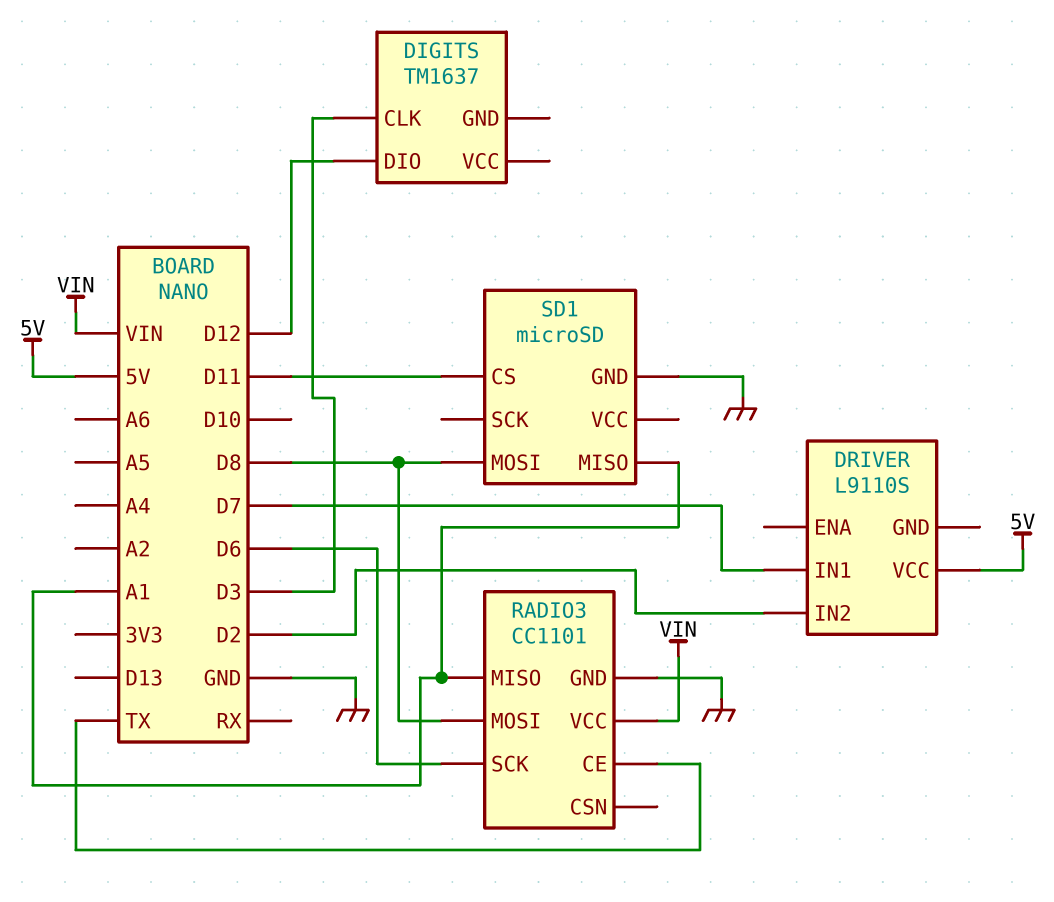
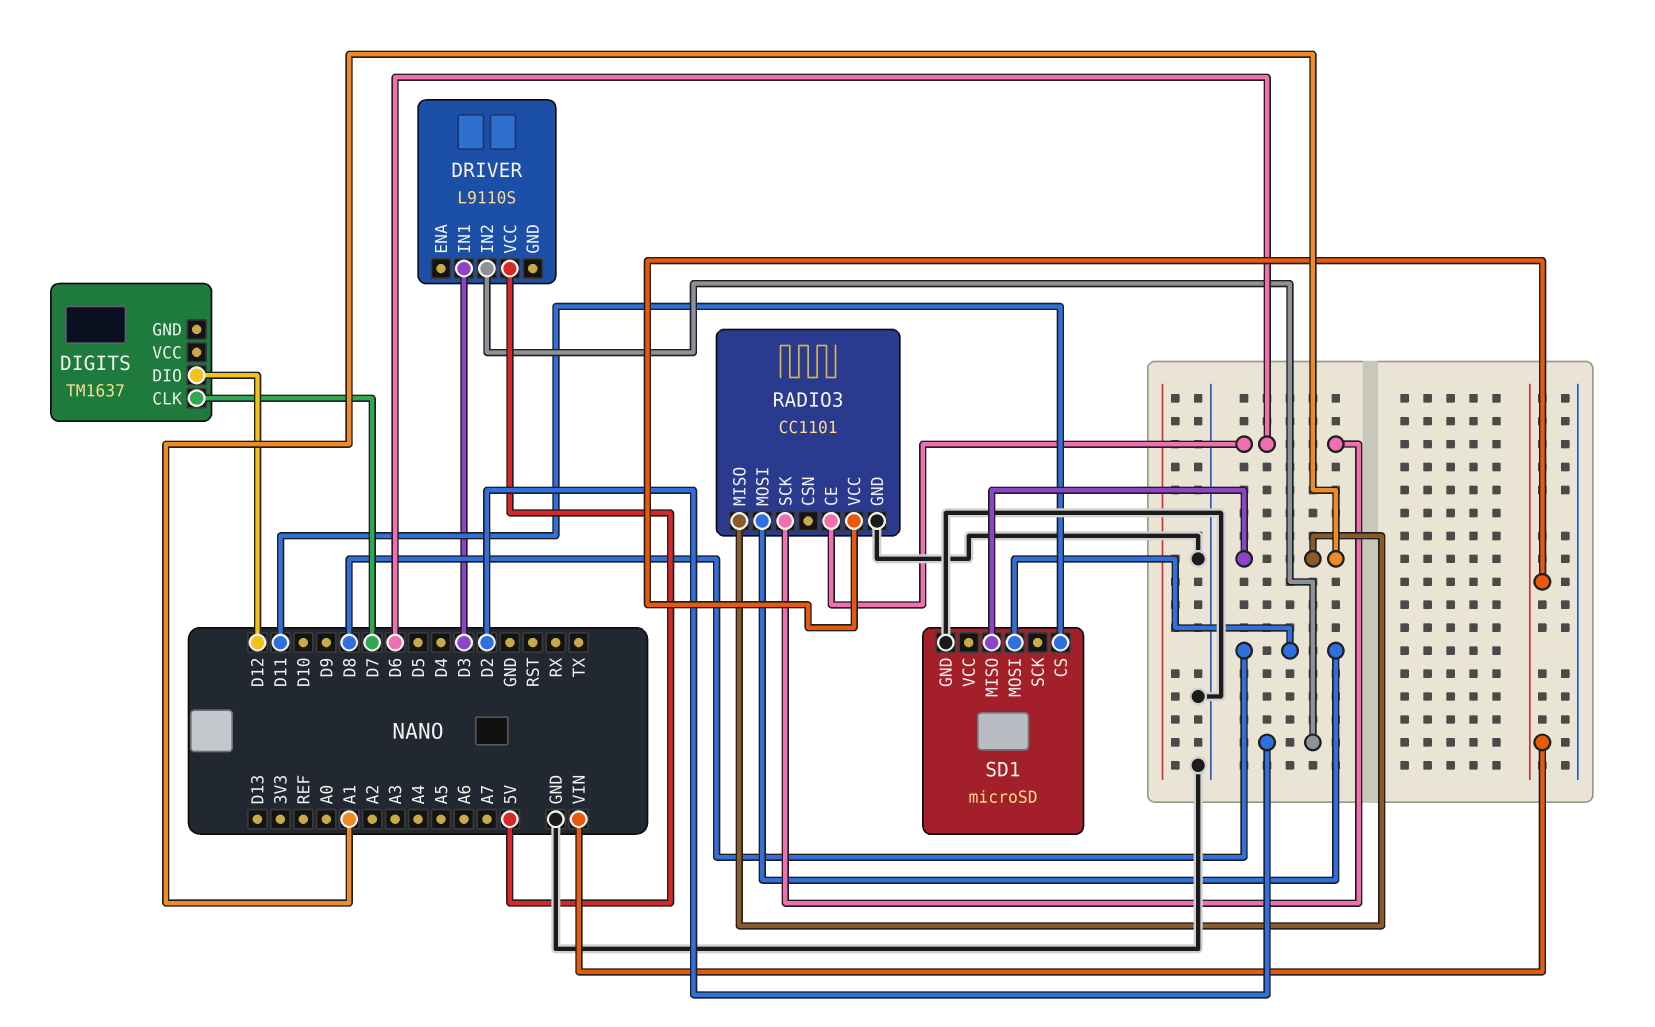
DIGITS pin CLK: D3 -> D7
DRIVER pin IN1: D7 -> D3
RADIO3 pin CE: TX -> D6

